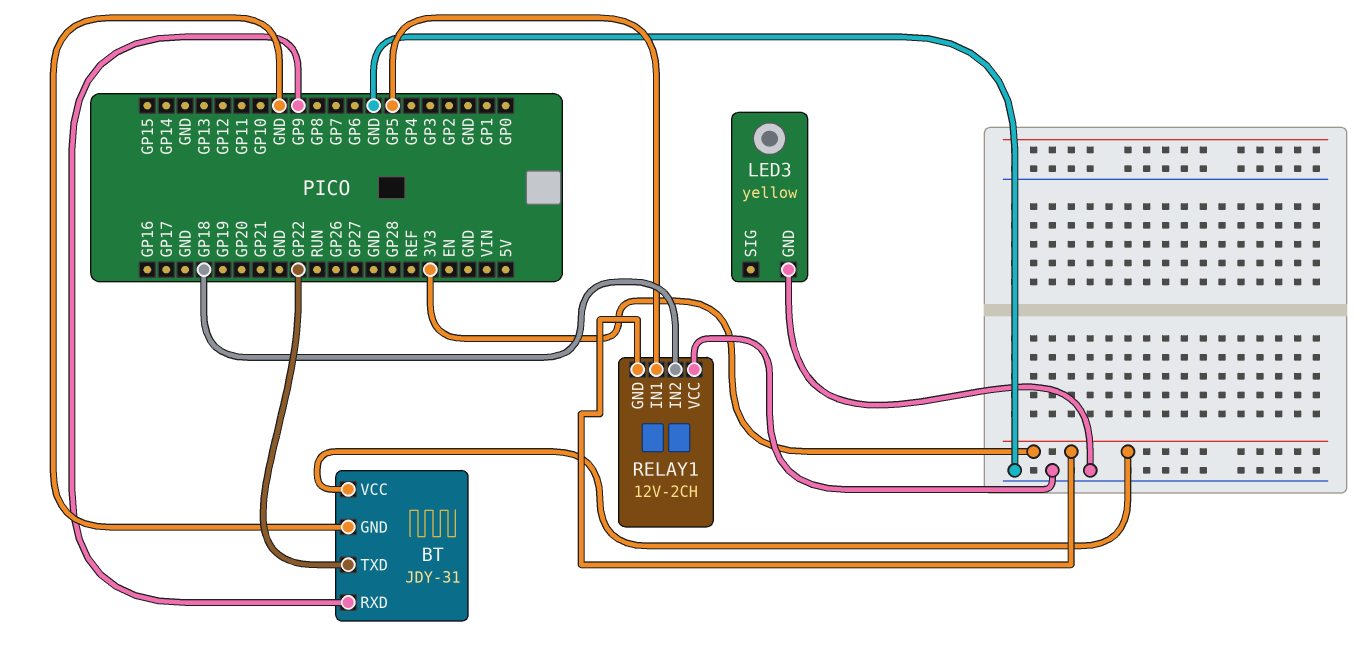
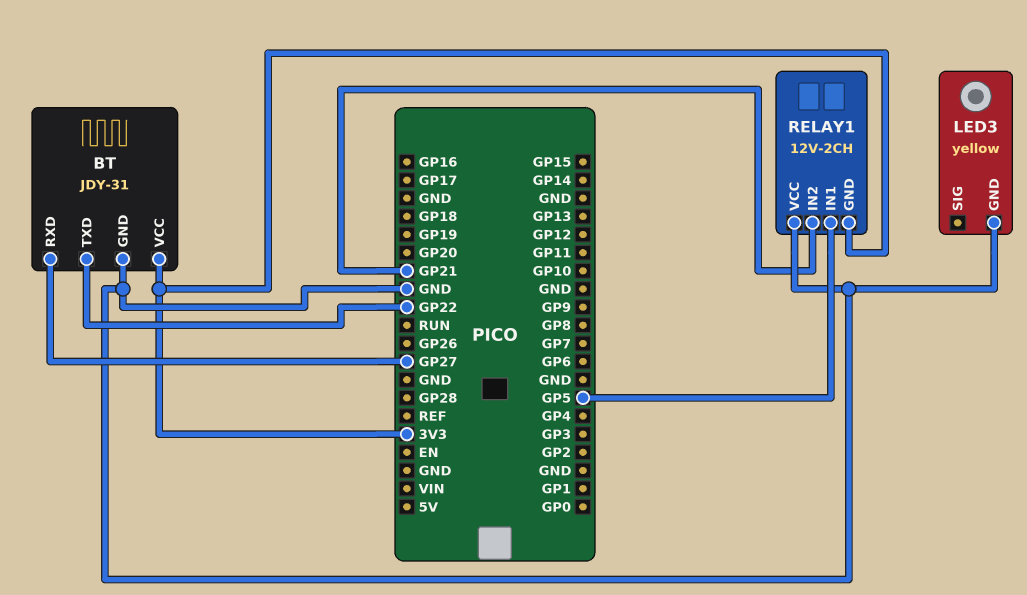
BT pin RXD: GP9 -> GP27
RELAY1 pin IN2: GP18 -> GP21

